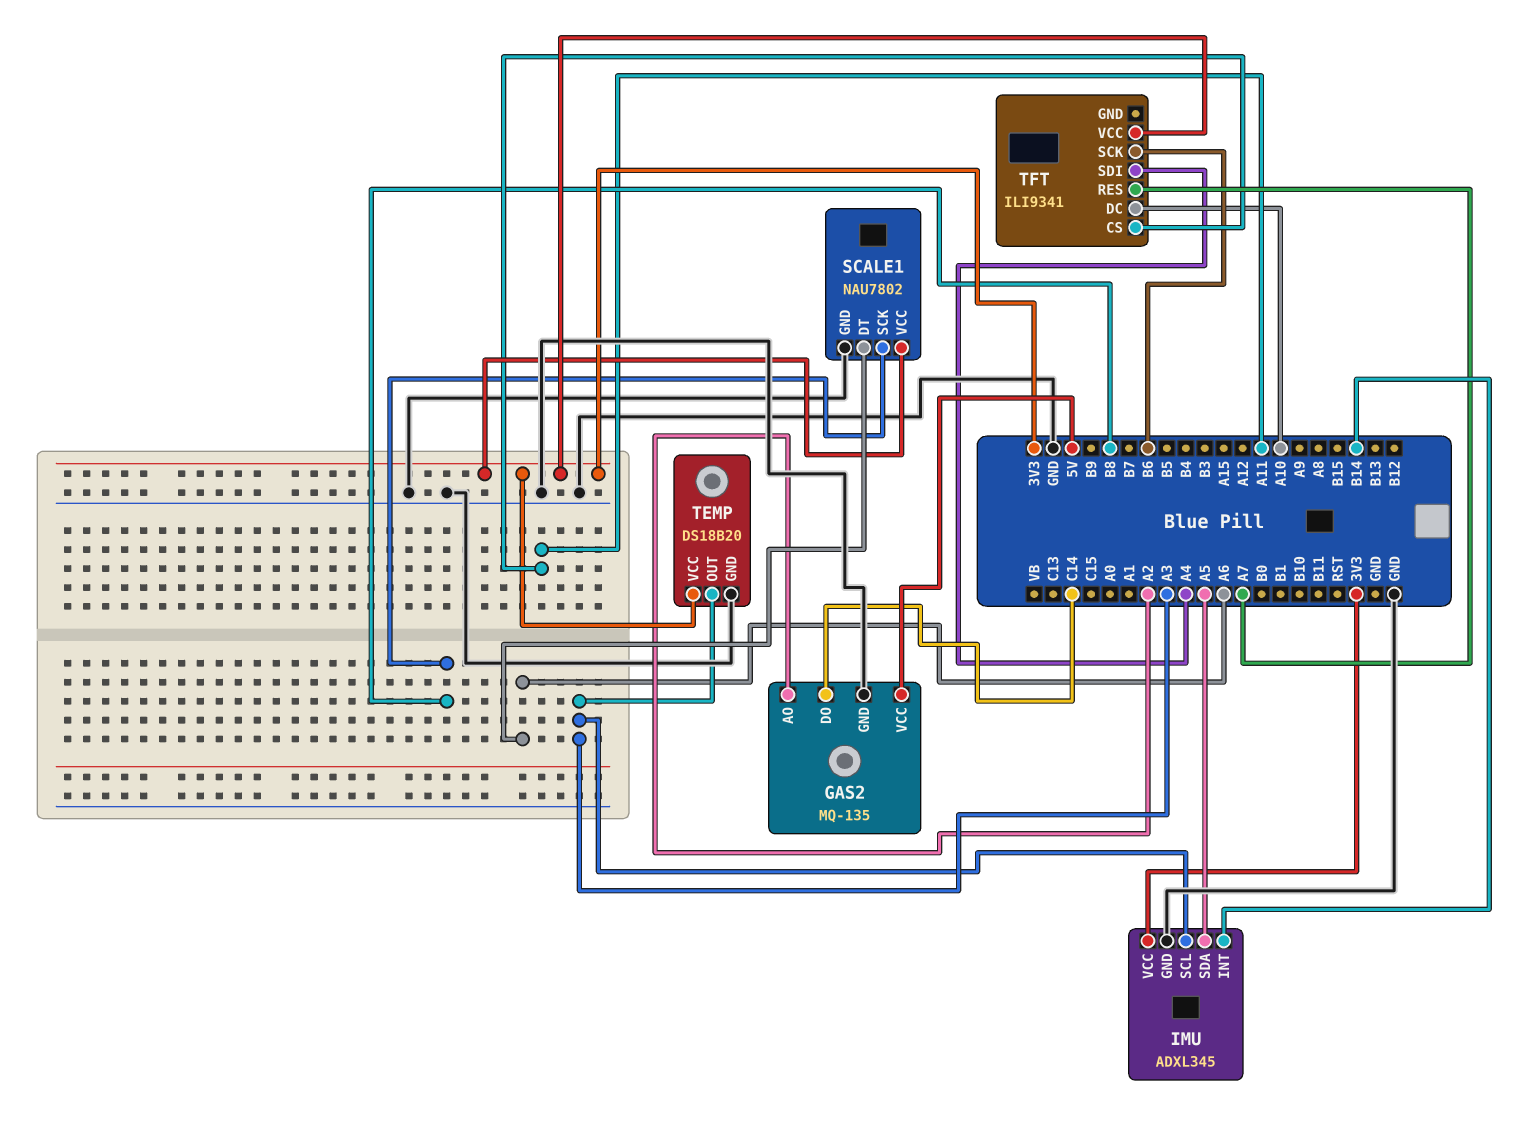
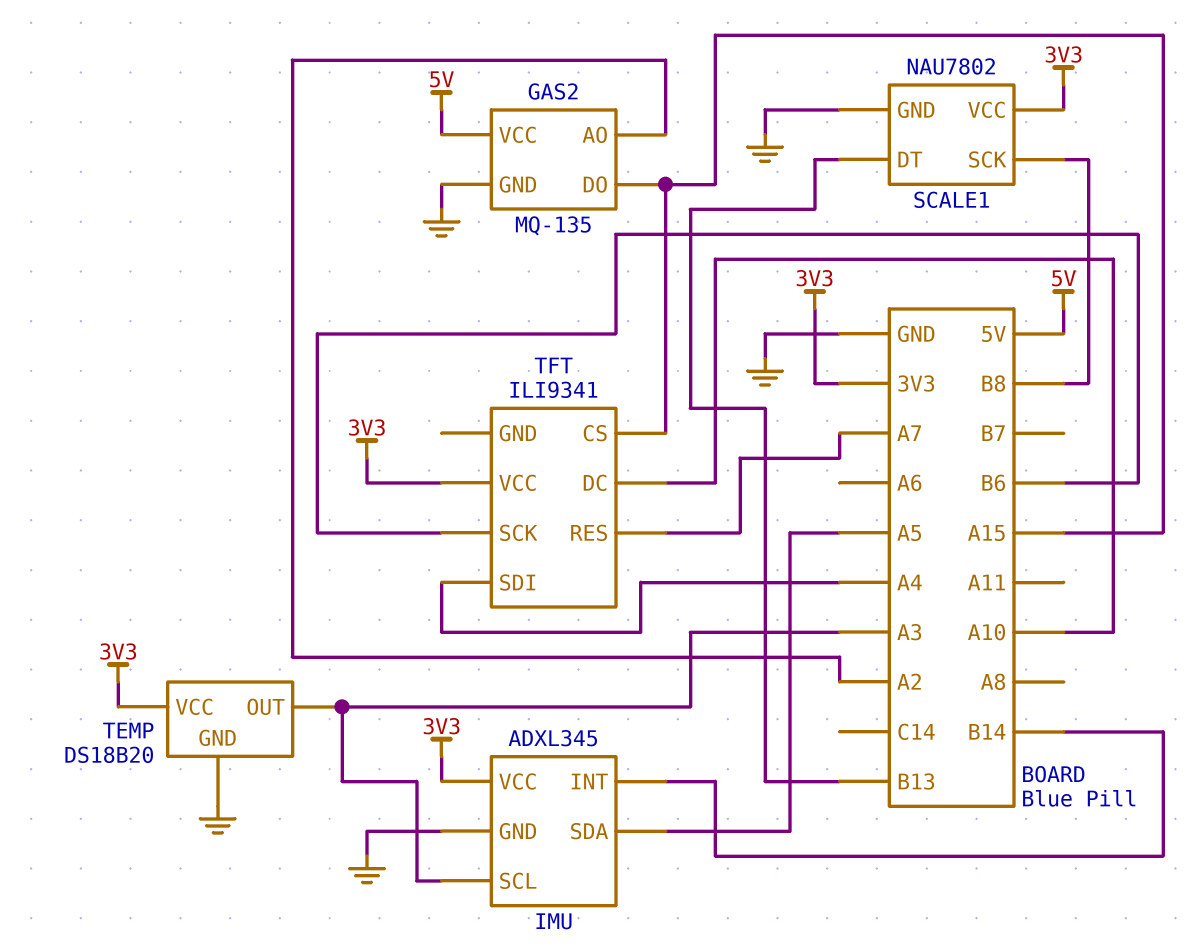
GAS2 pin DO: C14 -> A15
SCALE1 pin DT: A6 -> B13
TFT pin CS: A11 -> A15

